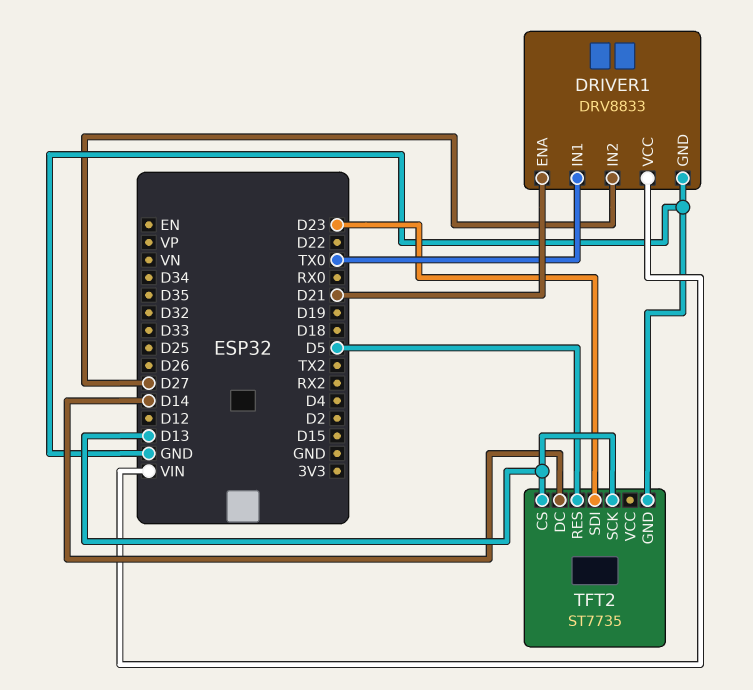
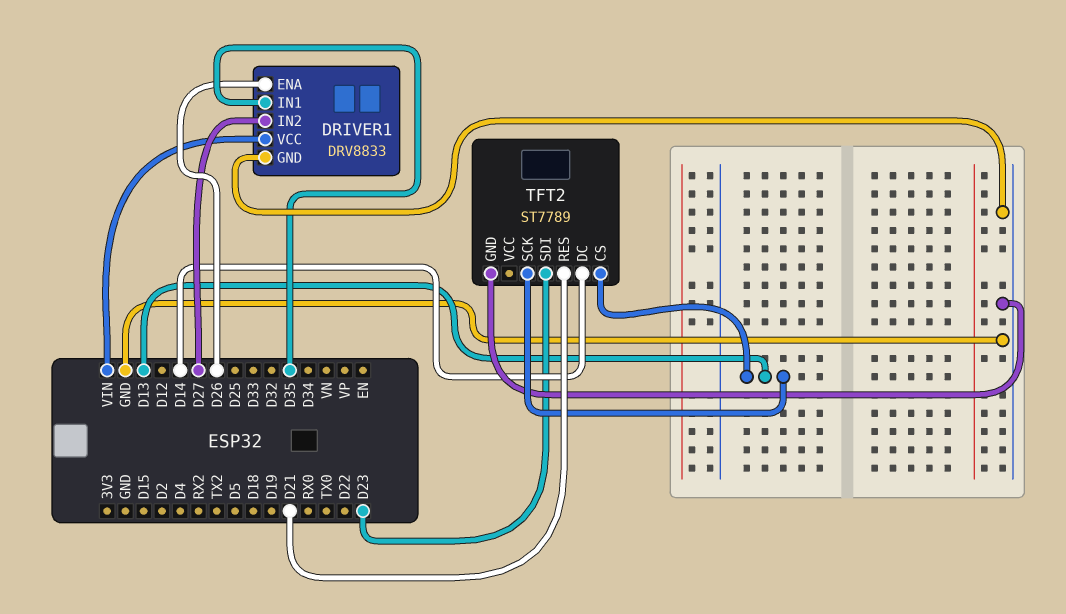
DRIVER1 pin ENA: D21 -> D26
DRIVER1 pin IN1: TX0 -> D35
TFT2: ST7735 -> ST7789
TFT2 pin RES: D5 -> D21

